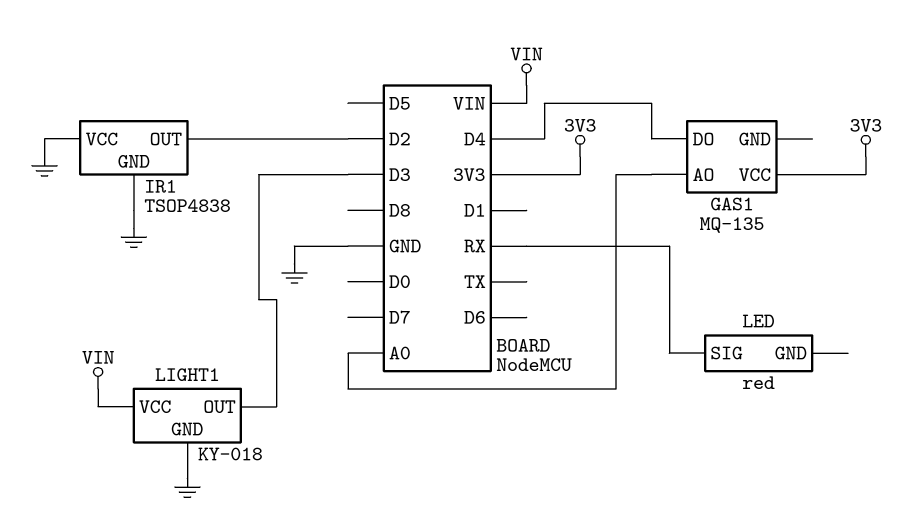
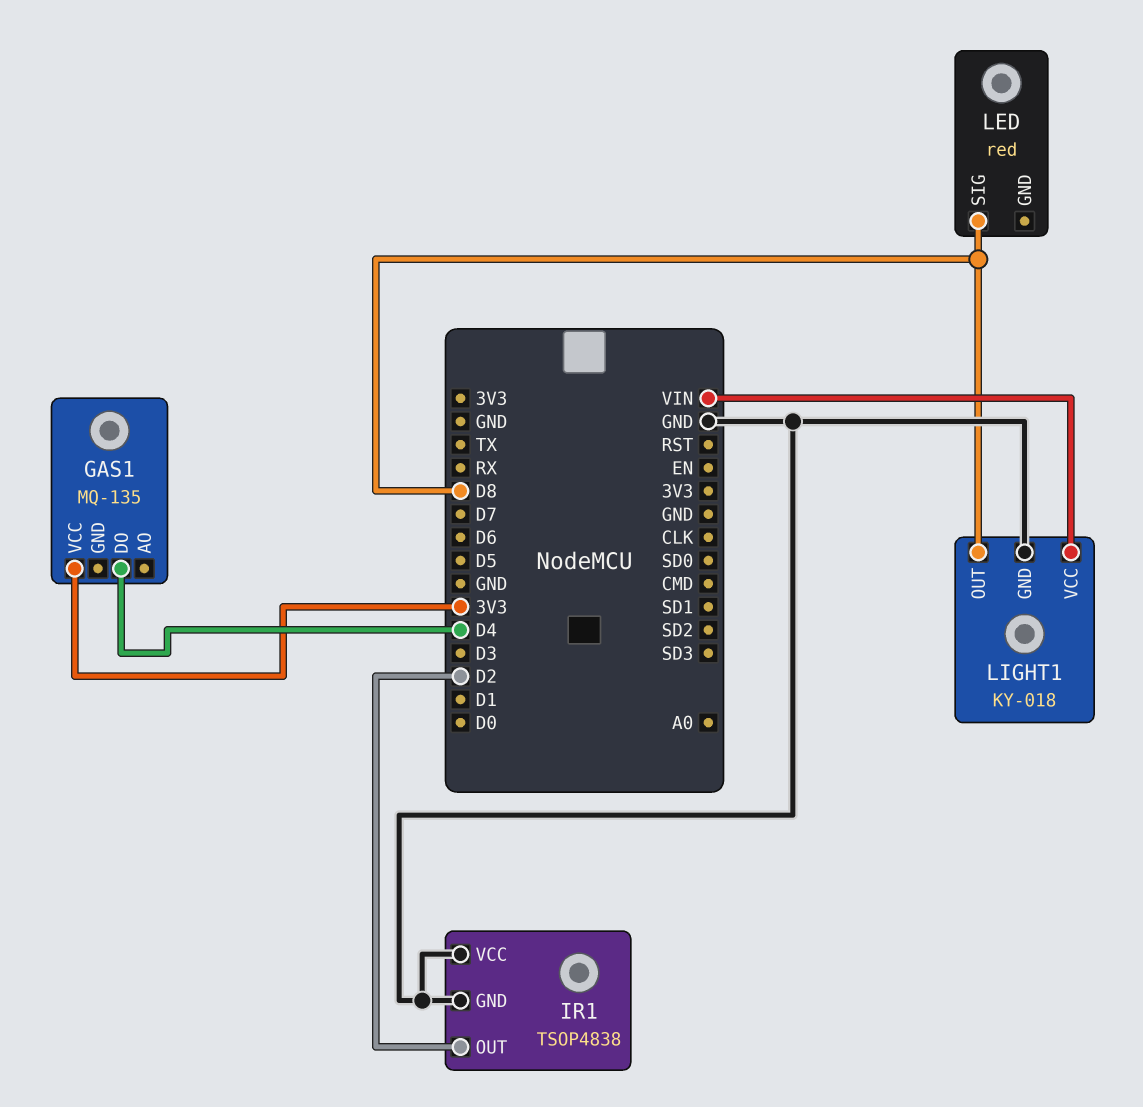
GAS1 pin AO: A0 -> none
LED pin SIG: RX -> D8
LIGHT1 pin OUT: D3 -> D8

